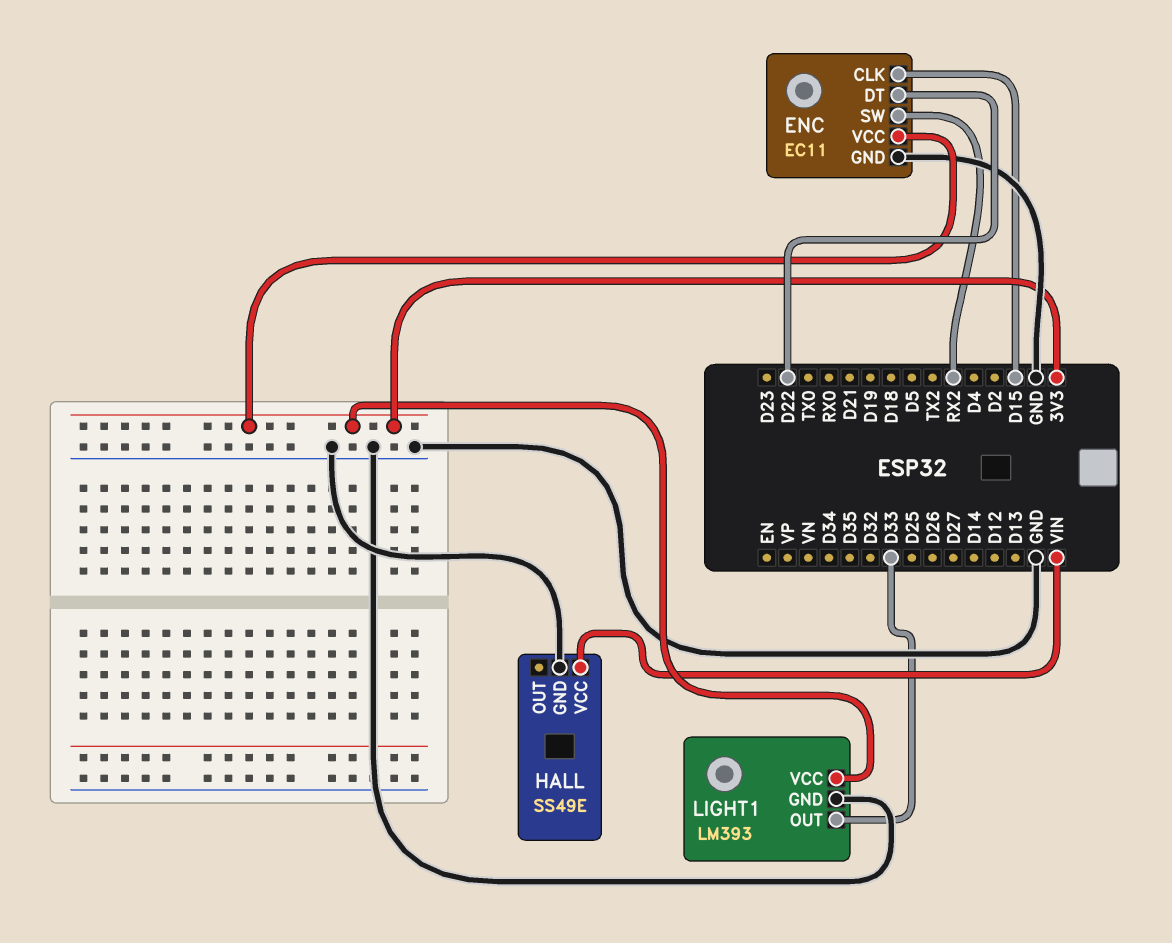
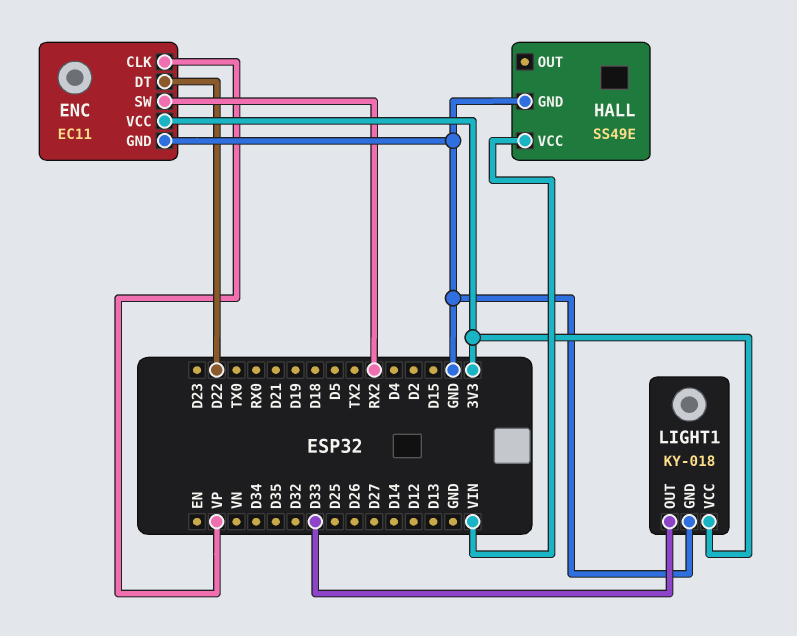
ENC pin CLK: D15 -> VP
LIGHT1: LM393 -> KY-018

